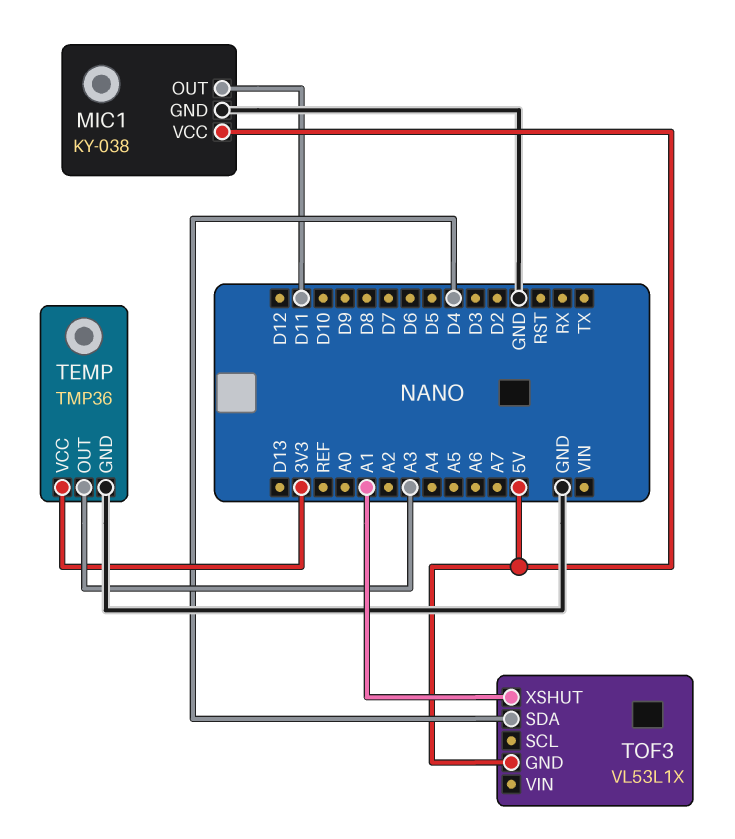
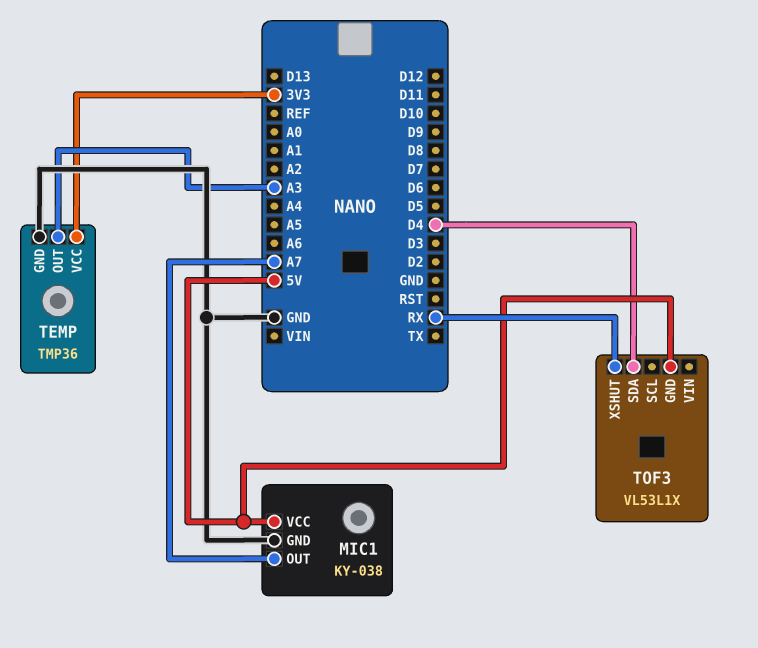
MIC1 pin OUT: D11 -> A7
TOF3 pin XSHUT: A1 -> RX

